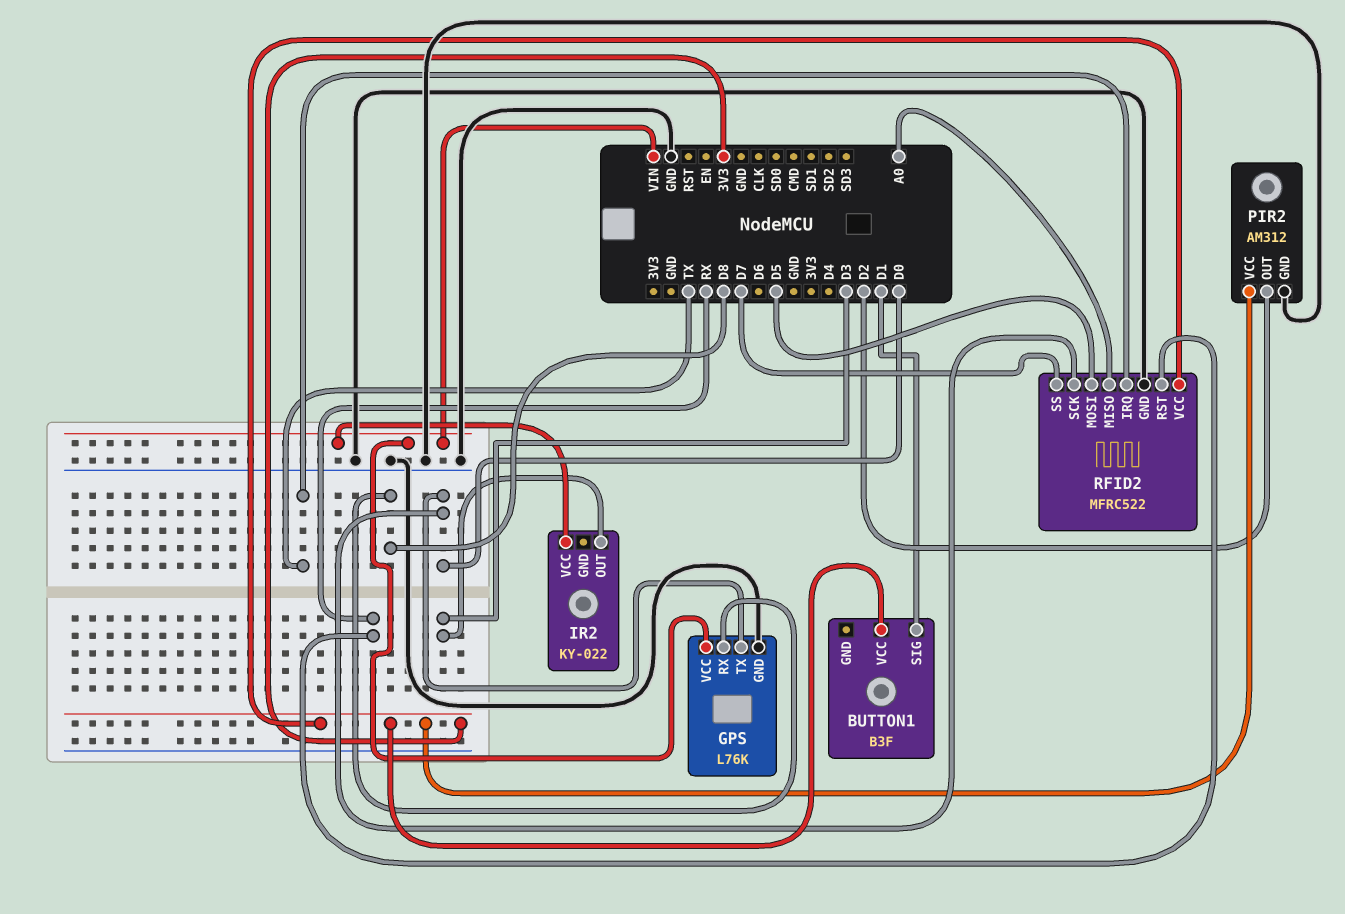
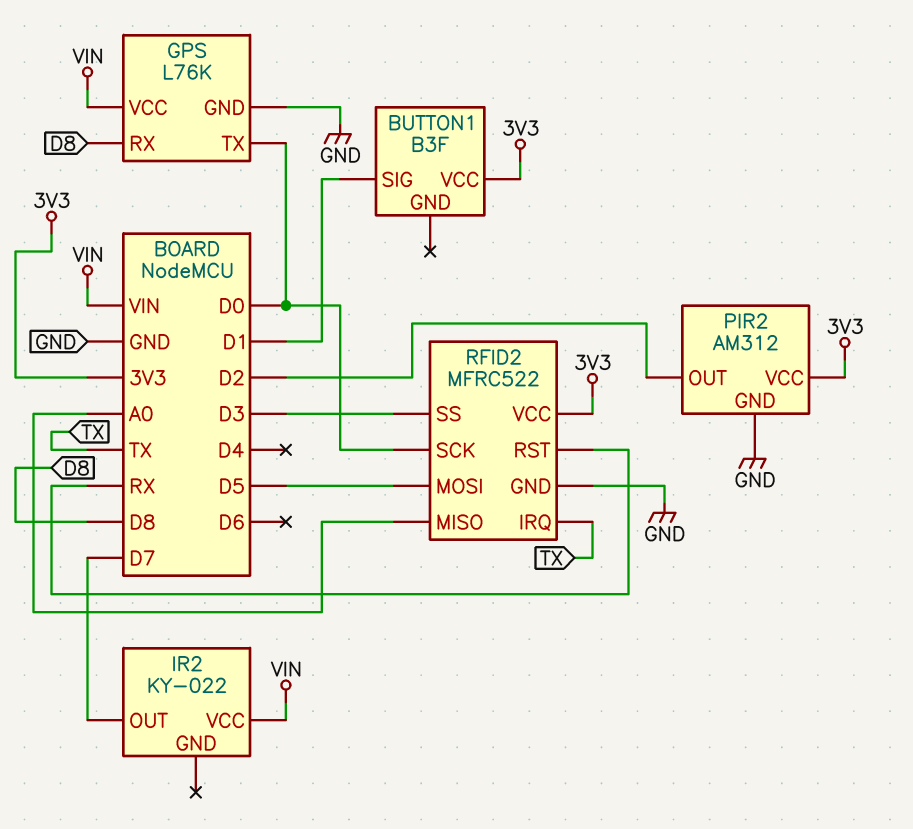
IR2 pin OUT: D3 -> D7
RFID2 pin SS: D7 -> D3

